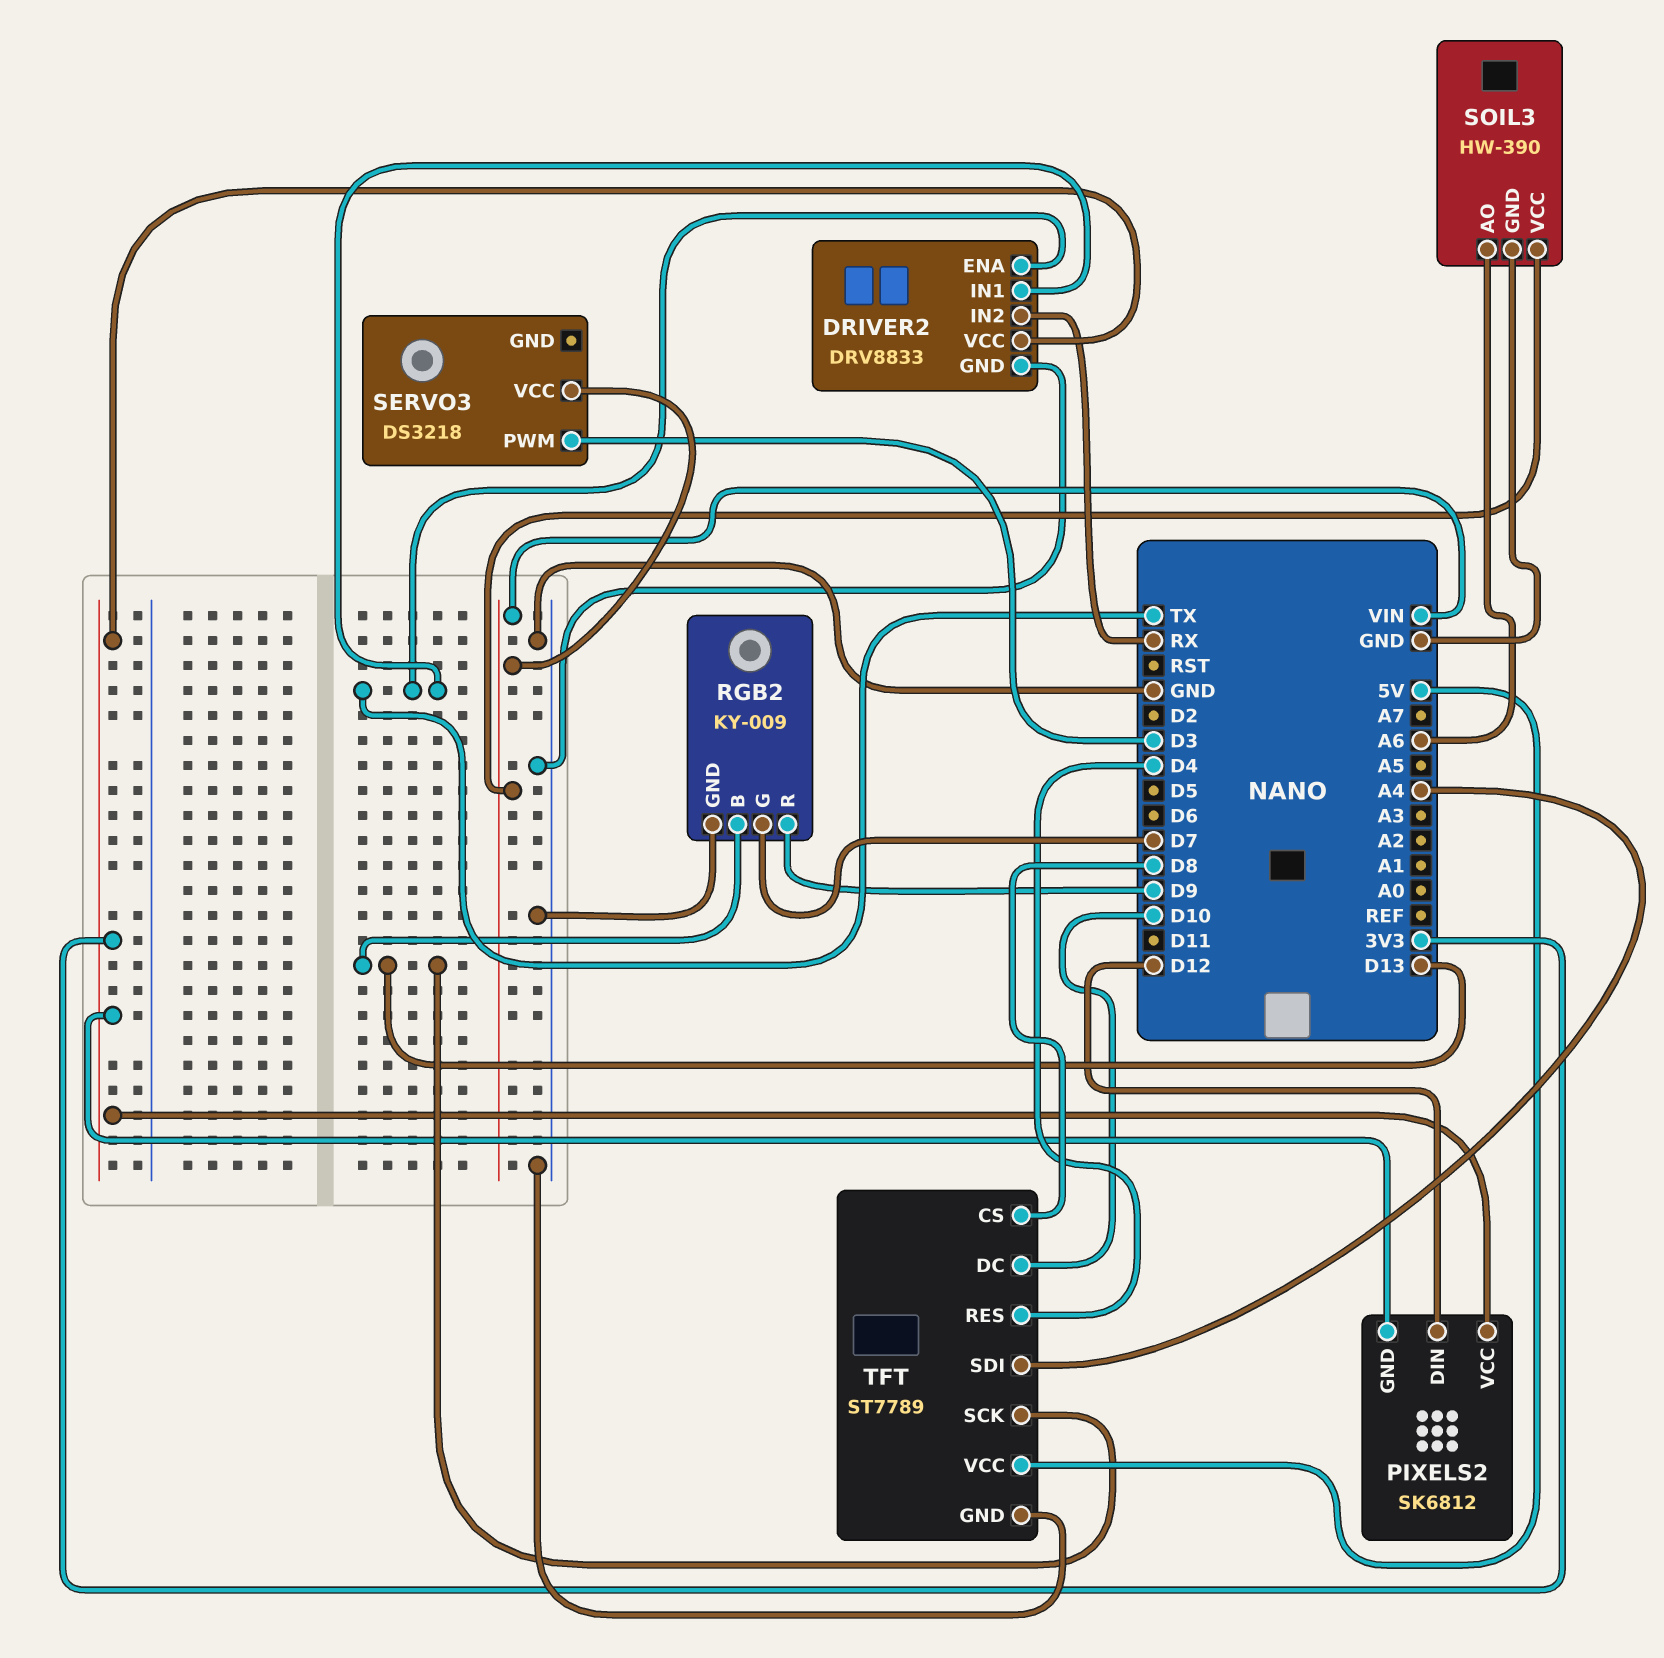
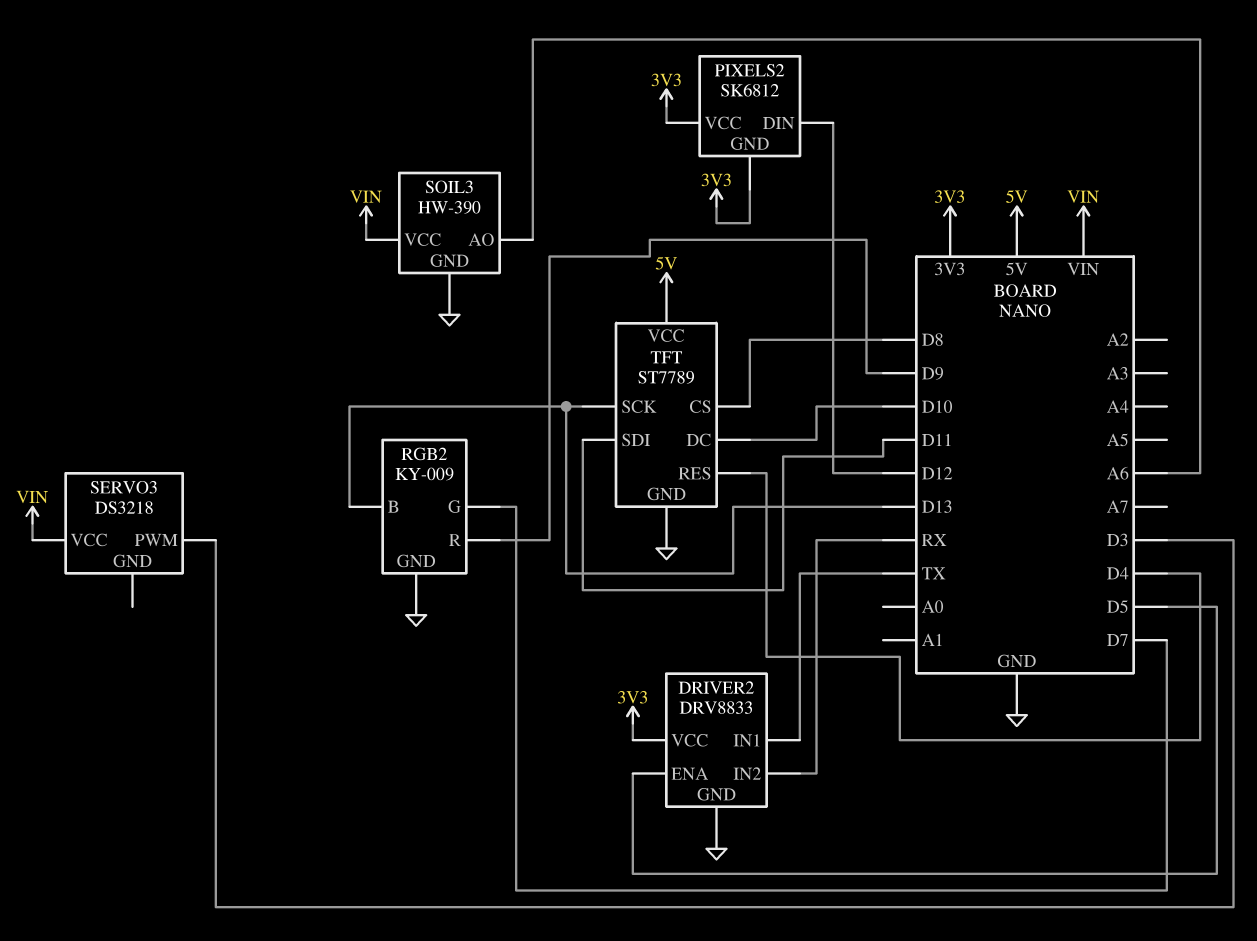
DRIVER2 pin ENA: TX -> D5
TFT pin SDI: A4 -> D11

